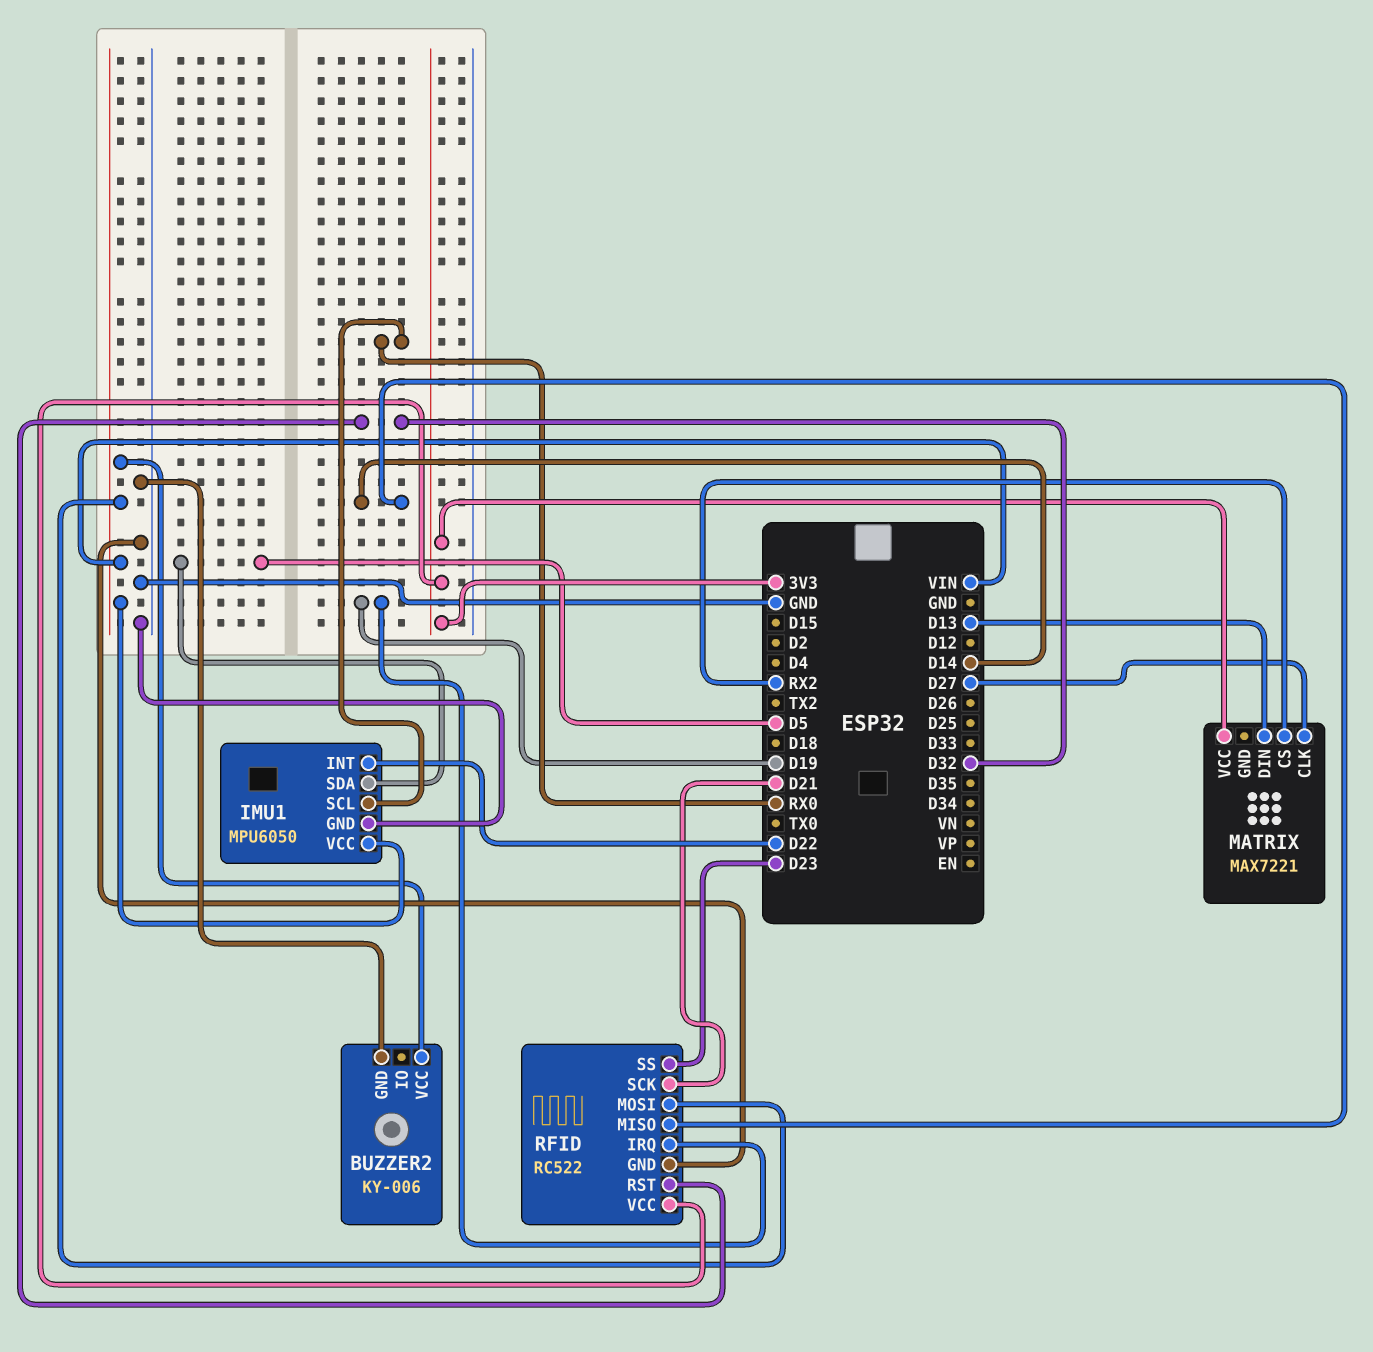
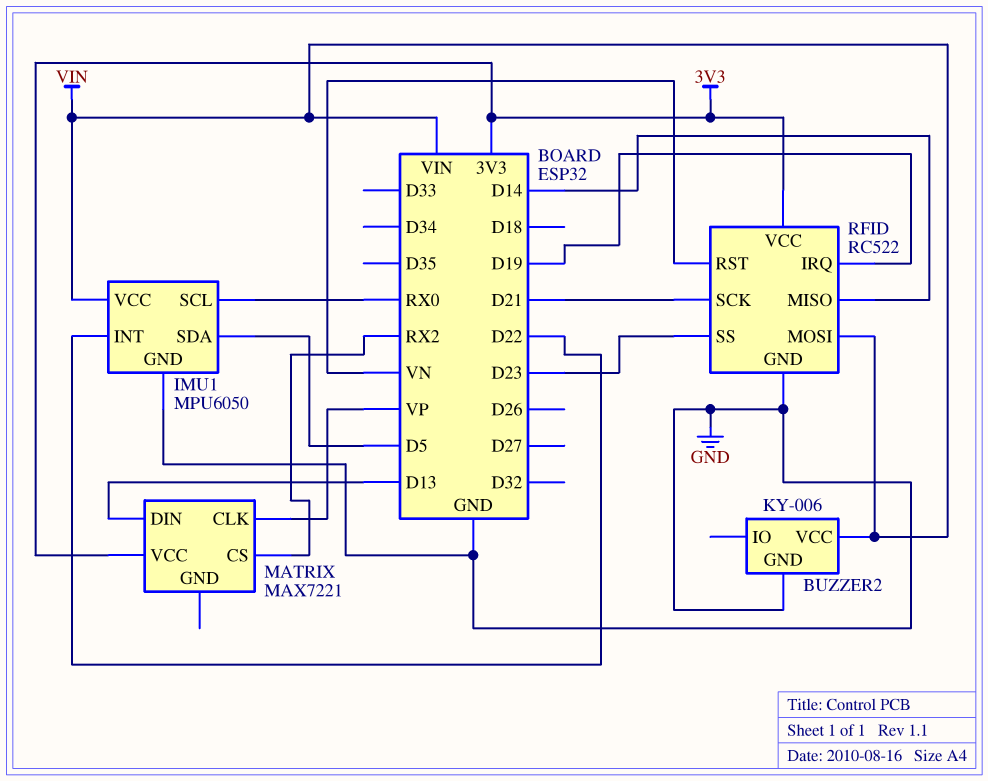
MATRIX pin CLK: D27 -> VP
RFID pin RST: D32 -> VN

